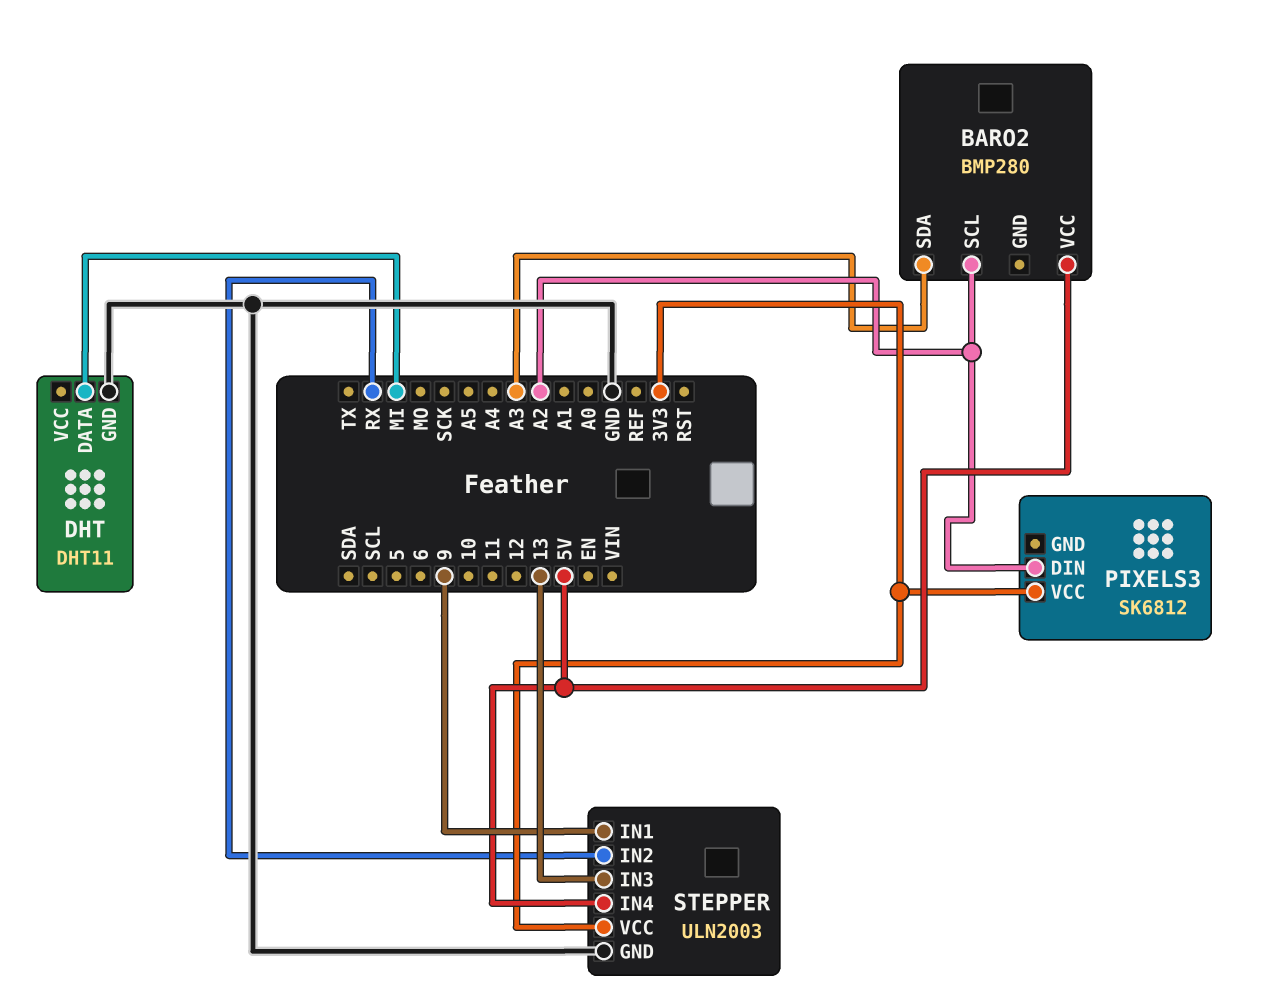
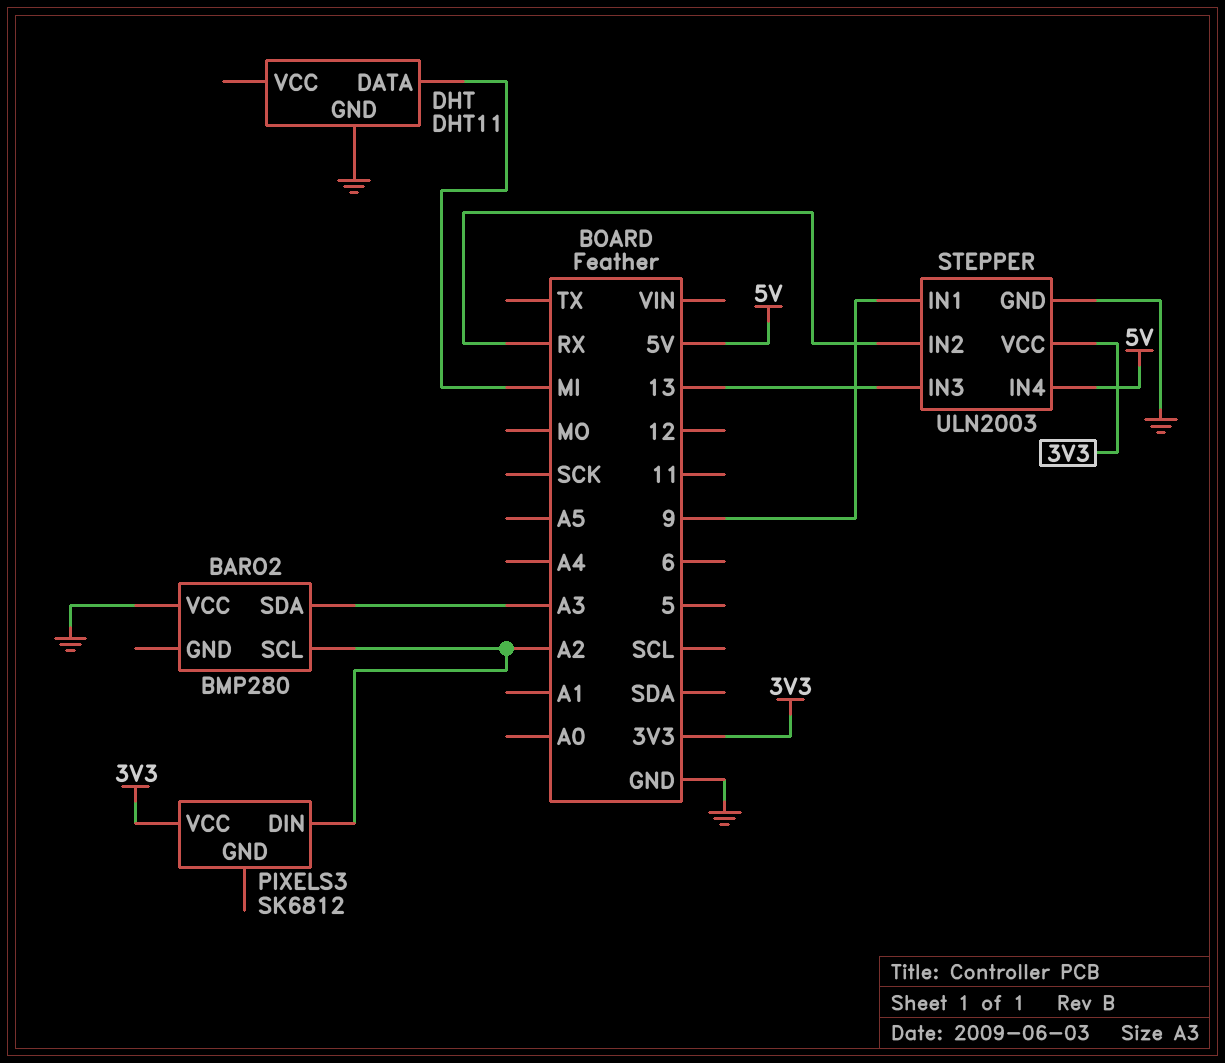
BARO2 pin VCC: 5V -> GND

